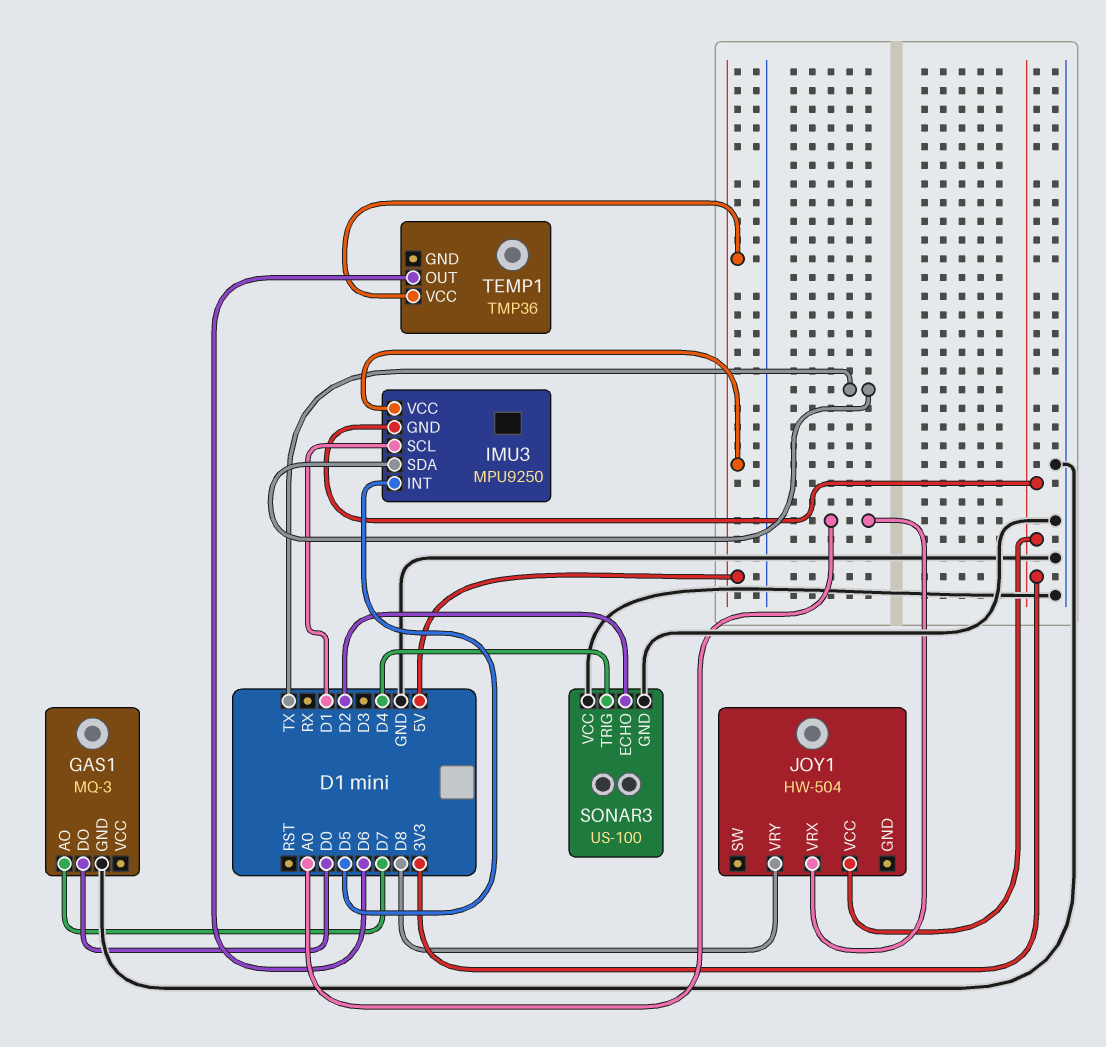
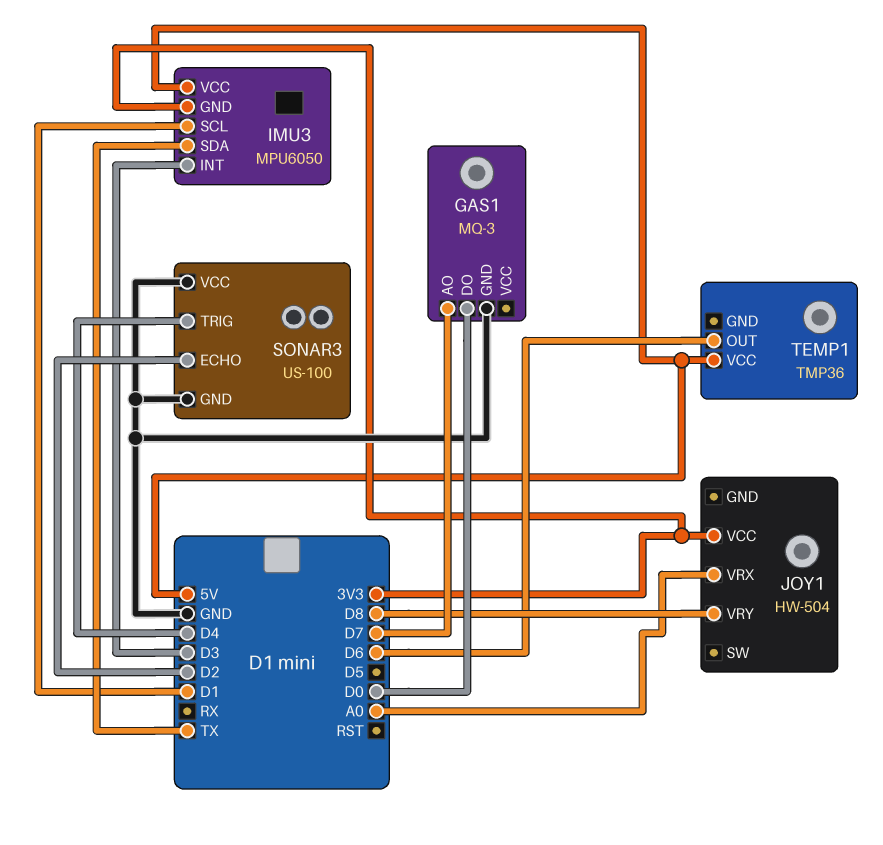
IMU3: MPU9250 -> MPU6050
IMU3 pin INT: D5 -> D3

